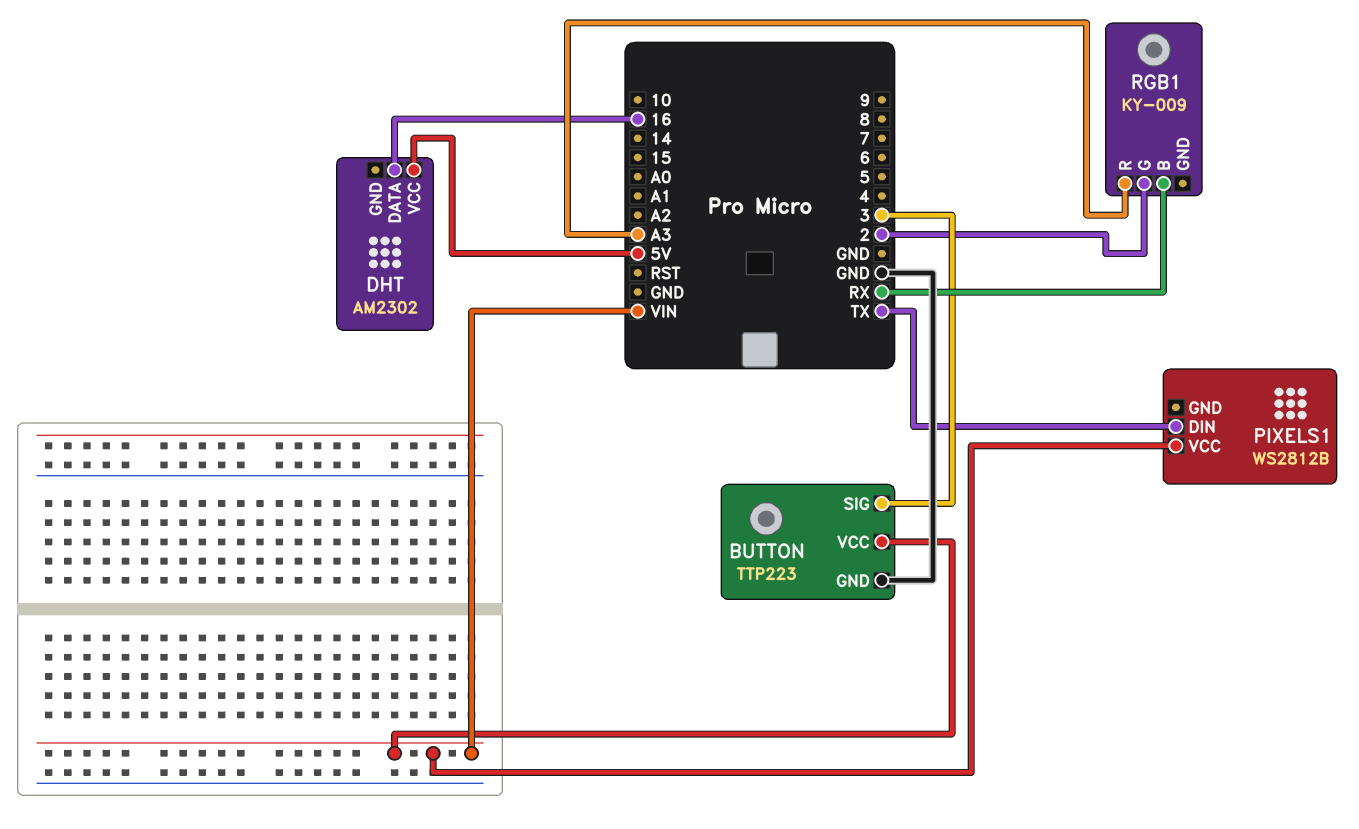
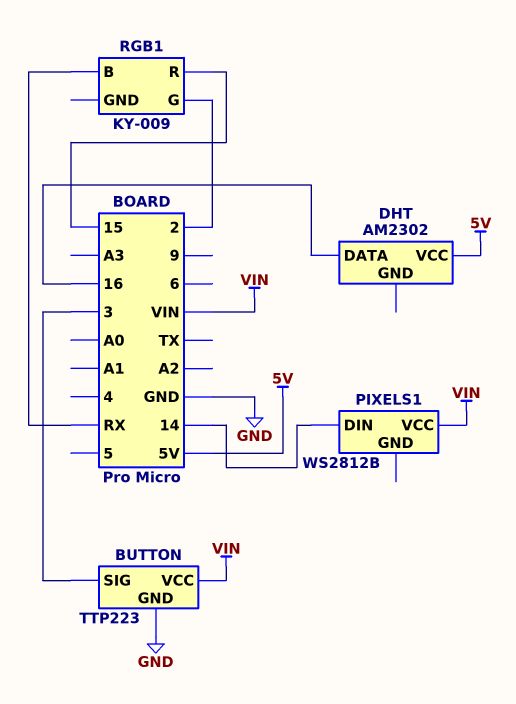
PIXELS1 pin DIN: TX -> 14
RGB1 pin R: A3 -> 15

